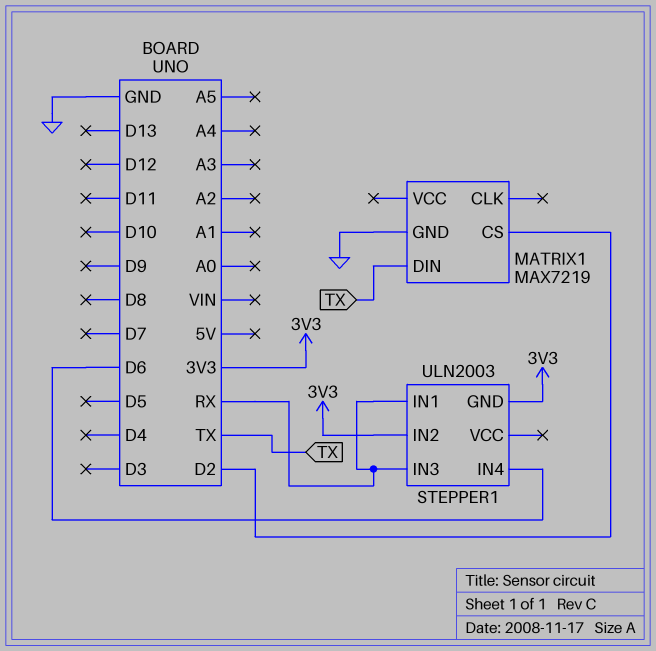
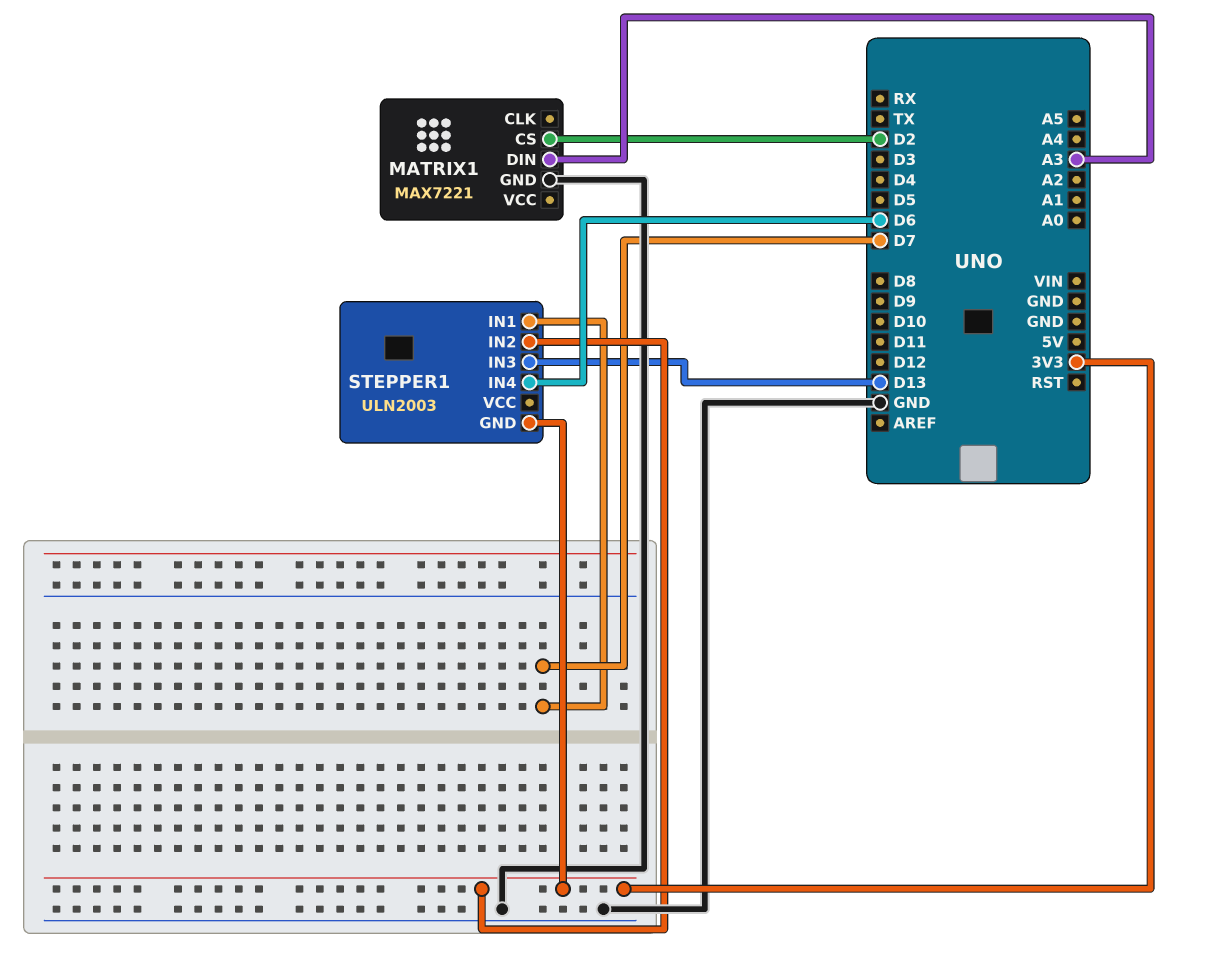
MATRIX1: MAX7219 -> MAX7221
MATRIX1 pin DIN: TX -> A3
STEPPER1 pin IN1: RX -> D7
STEPPER1 pin IN3: RX -> D13

